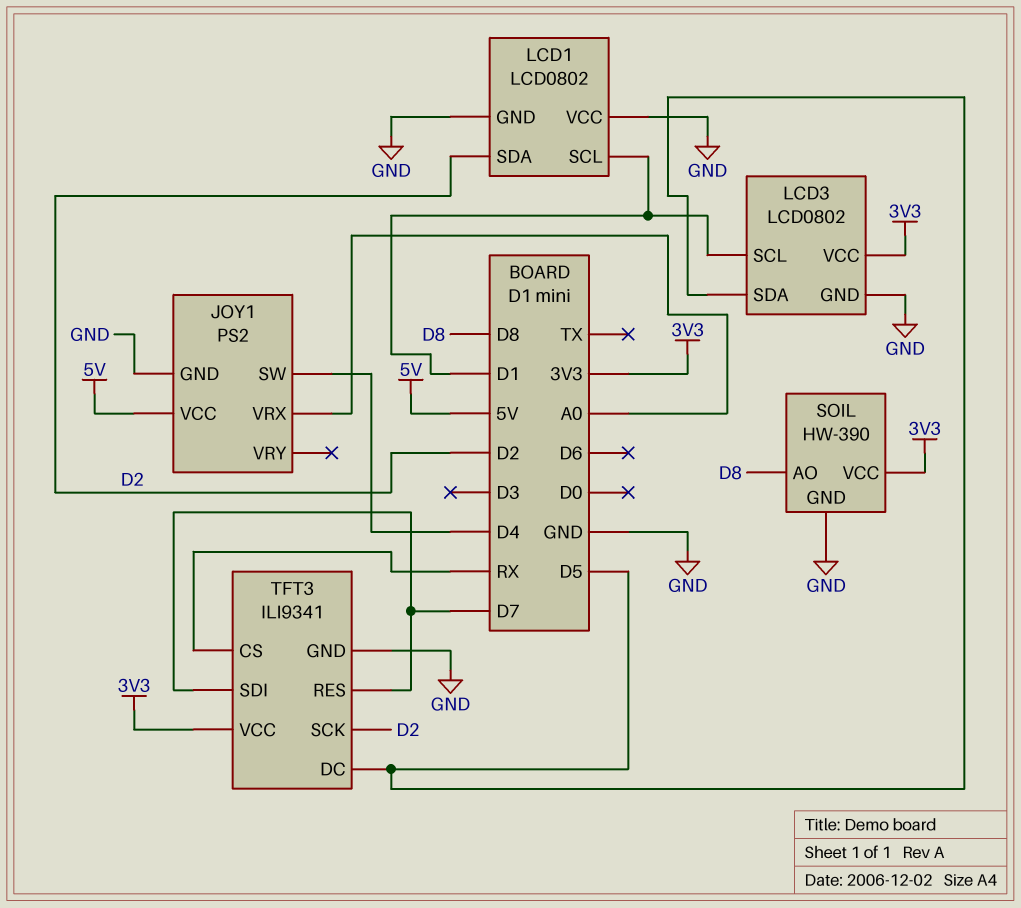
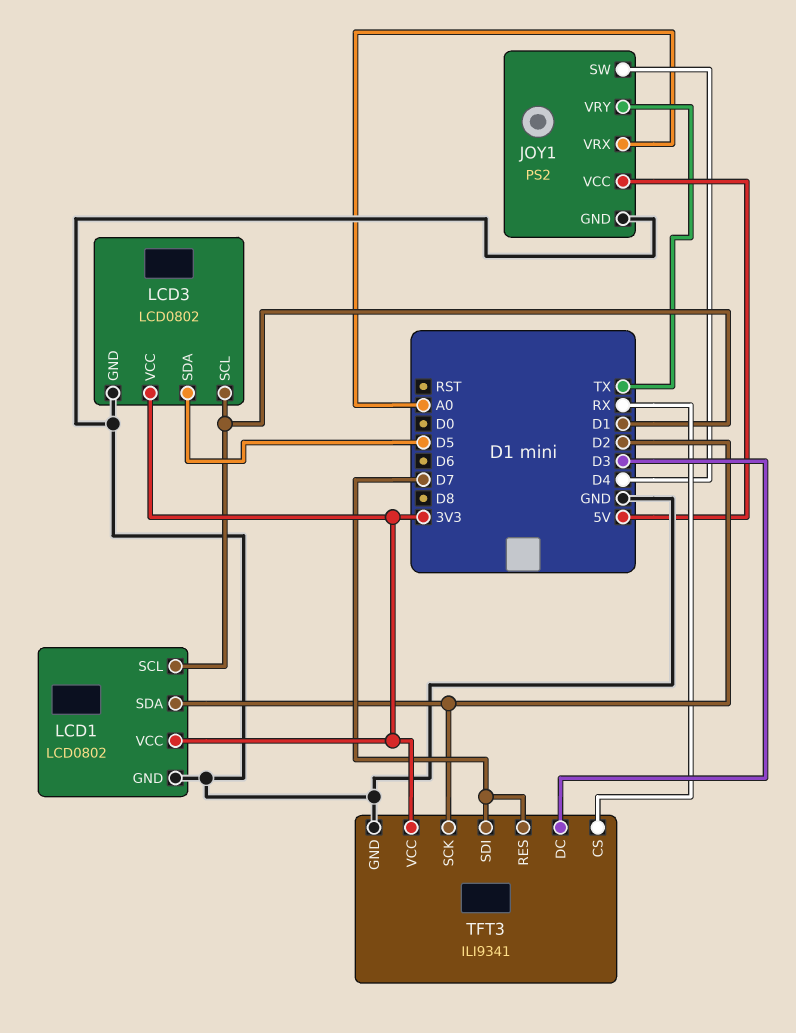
JOY1 pin VRY: none -> TX
LCD1 pin VCC: GND -> 3V3
SOIL: HW-390 -> none
SOIL pin AO: D8 -> none
SOIL pin GND: GND -> none
SOIL pin VCC: 3V3 -> none
TFT3 pin DC: D5 -> D3

